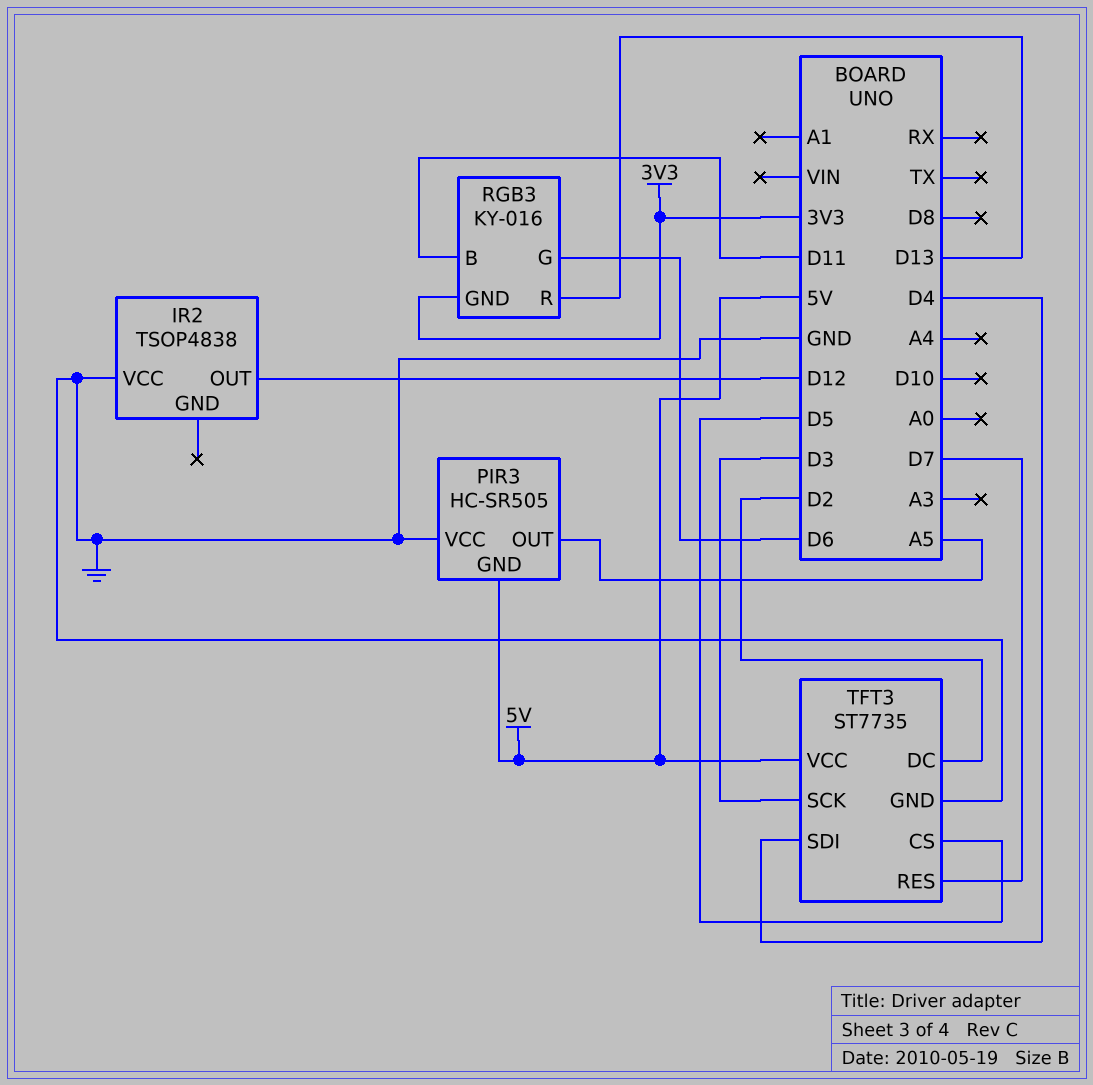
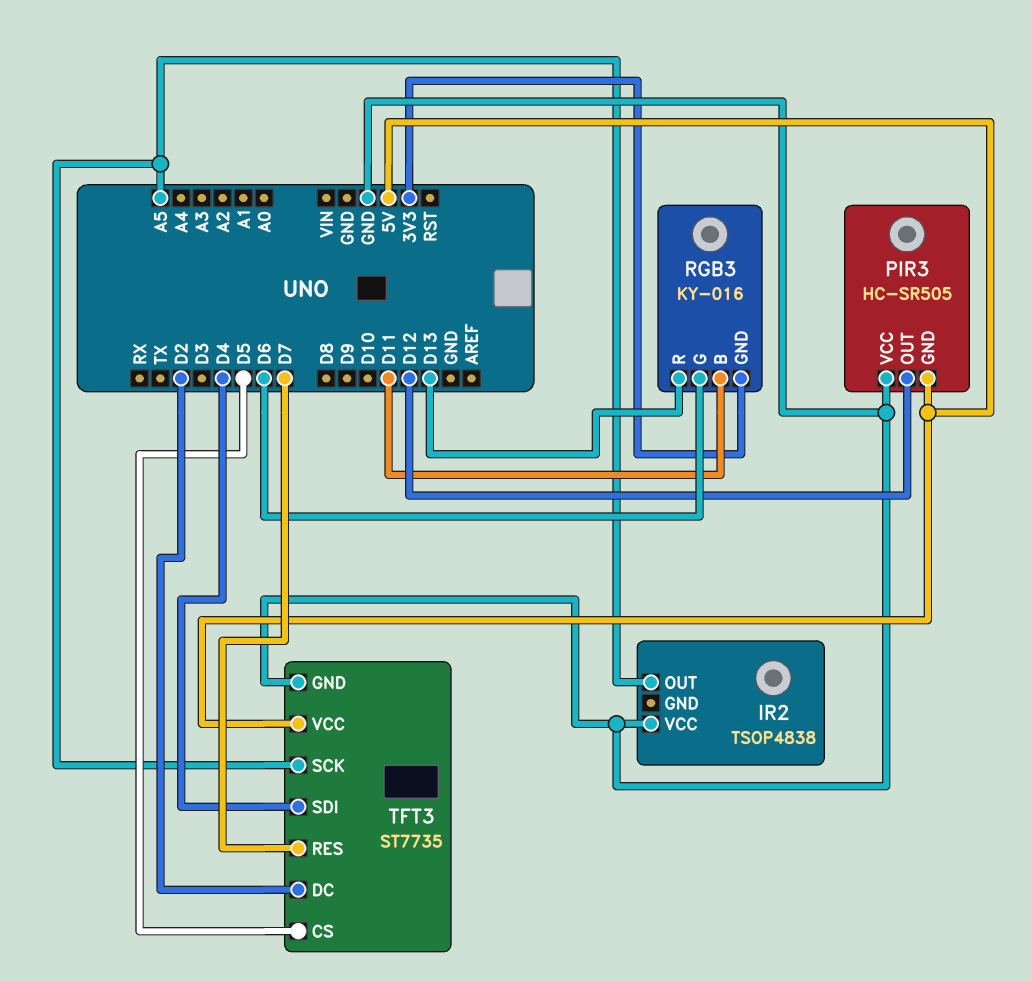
IR2 pin OUT: D12 -> A5
PIR3 pin OUT: A5 -> D12
TFT3 pin SCK: D3 -> A5

